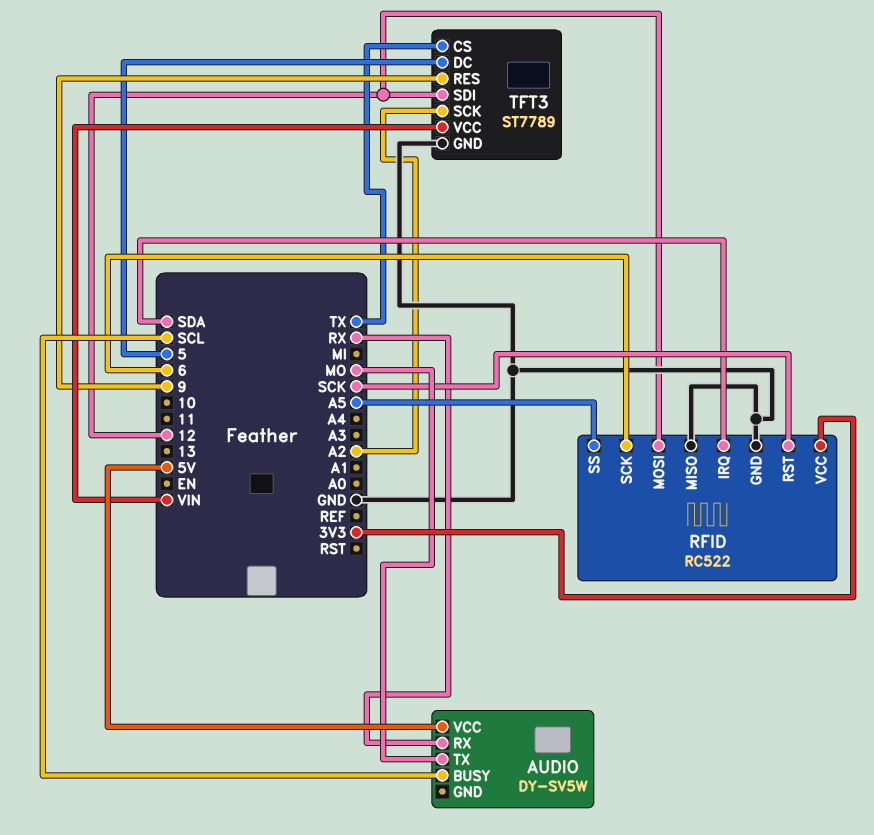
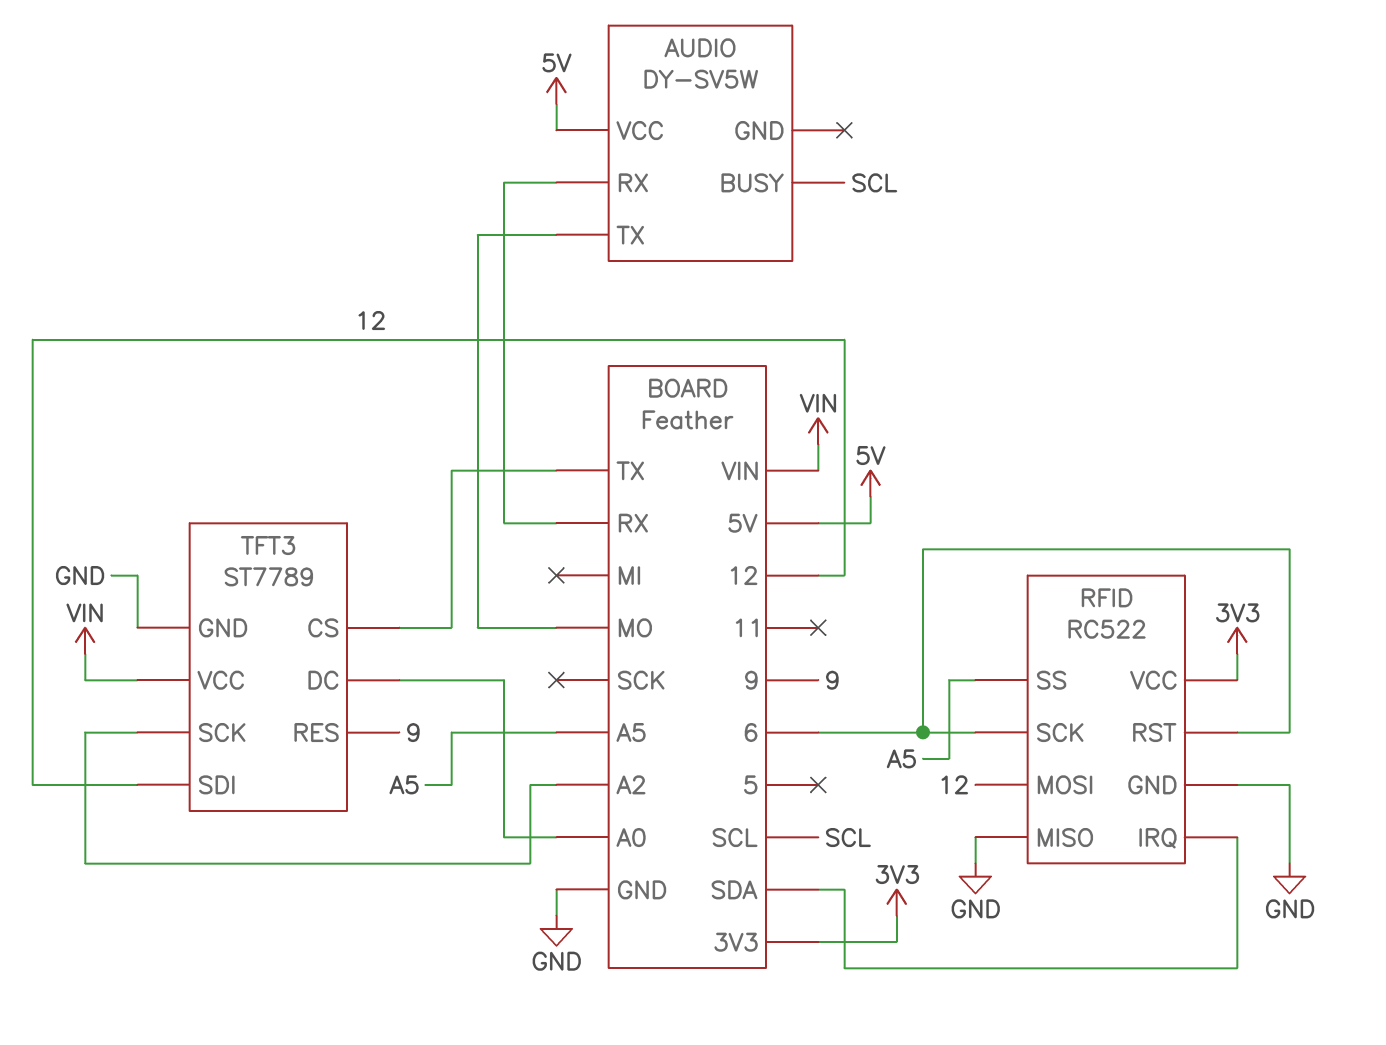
RFID pin RST: SCK -> 6
TFT3 pin DC: 5 -> A0

